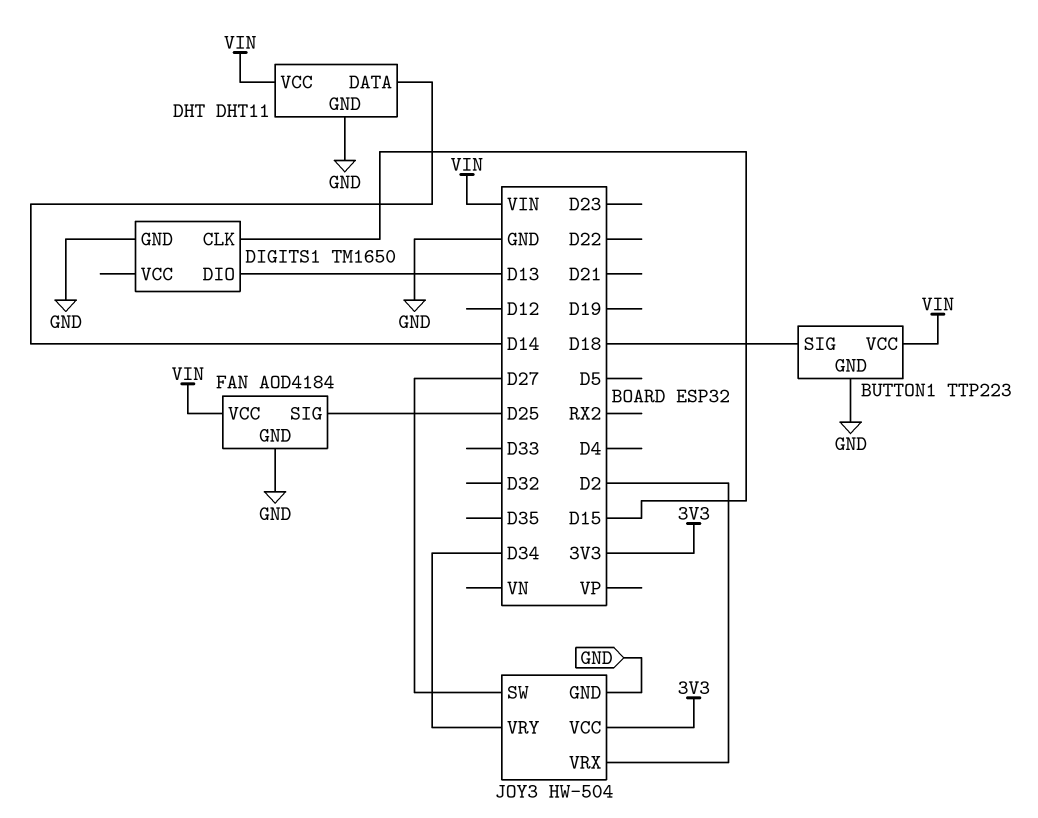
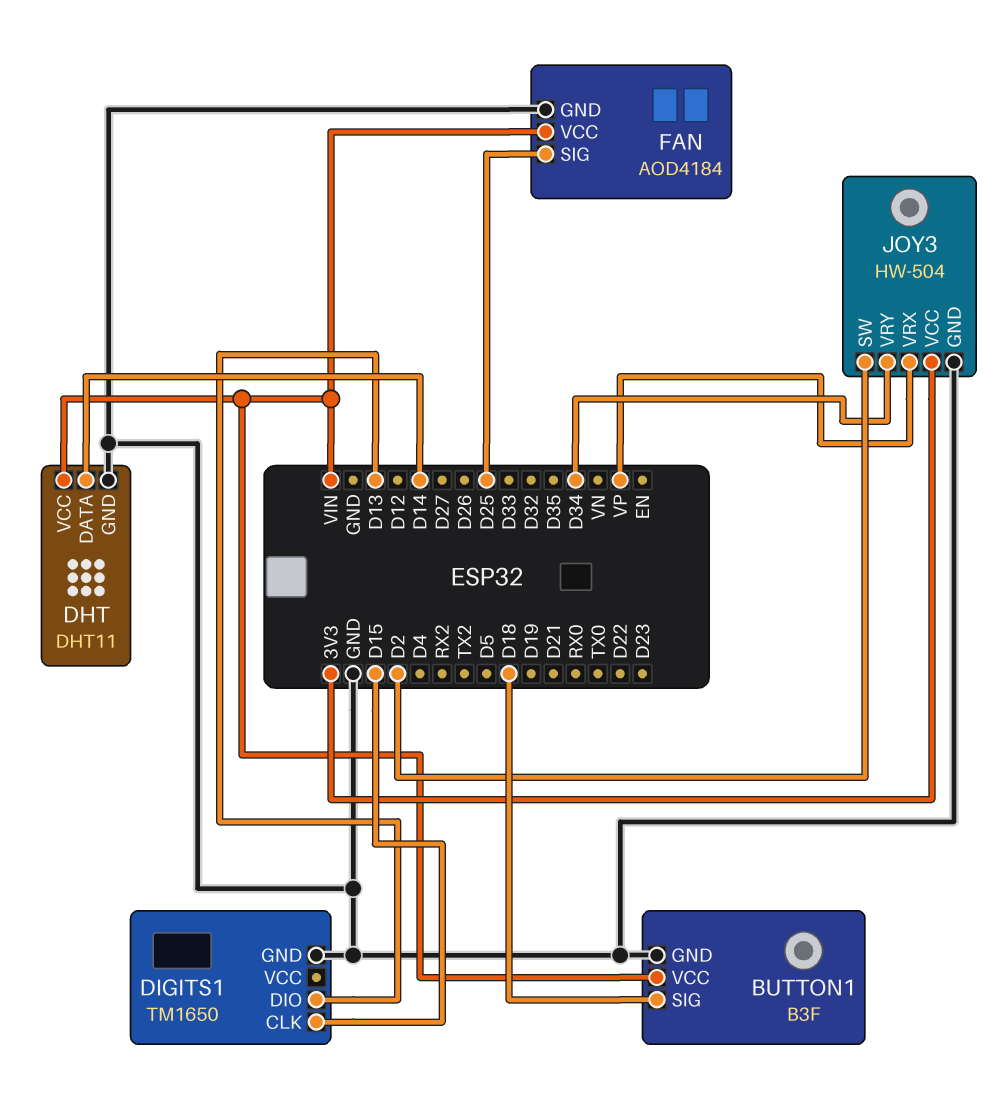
BUTTON1: TTP223 -> B3F
JOY3 pin SW: D27 -> D2
JOY3 pin VRX: D2 -> VP

